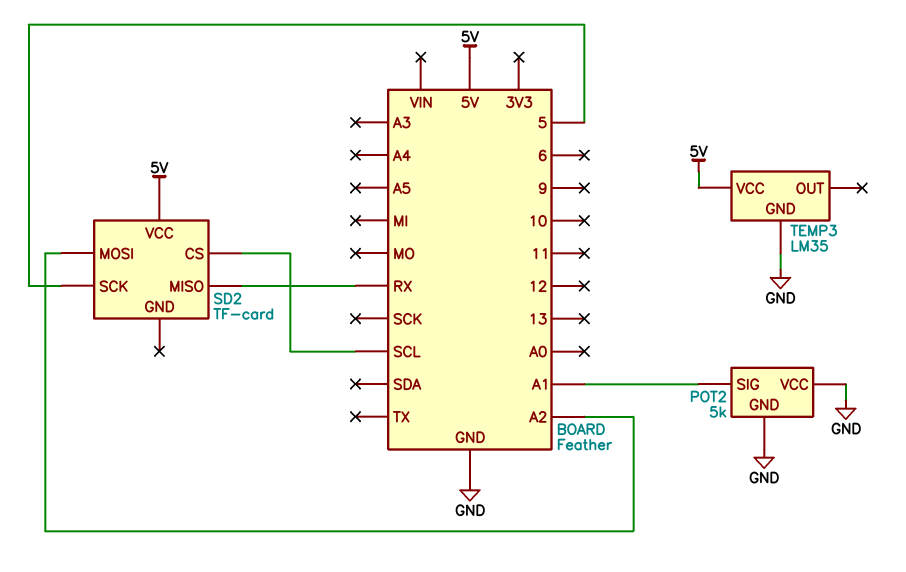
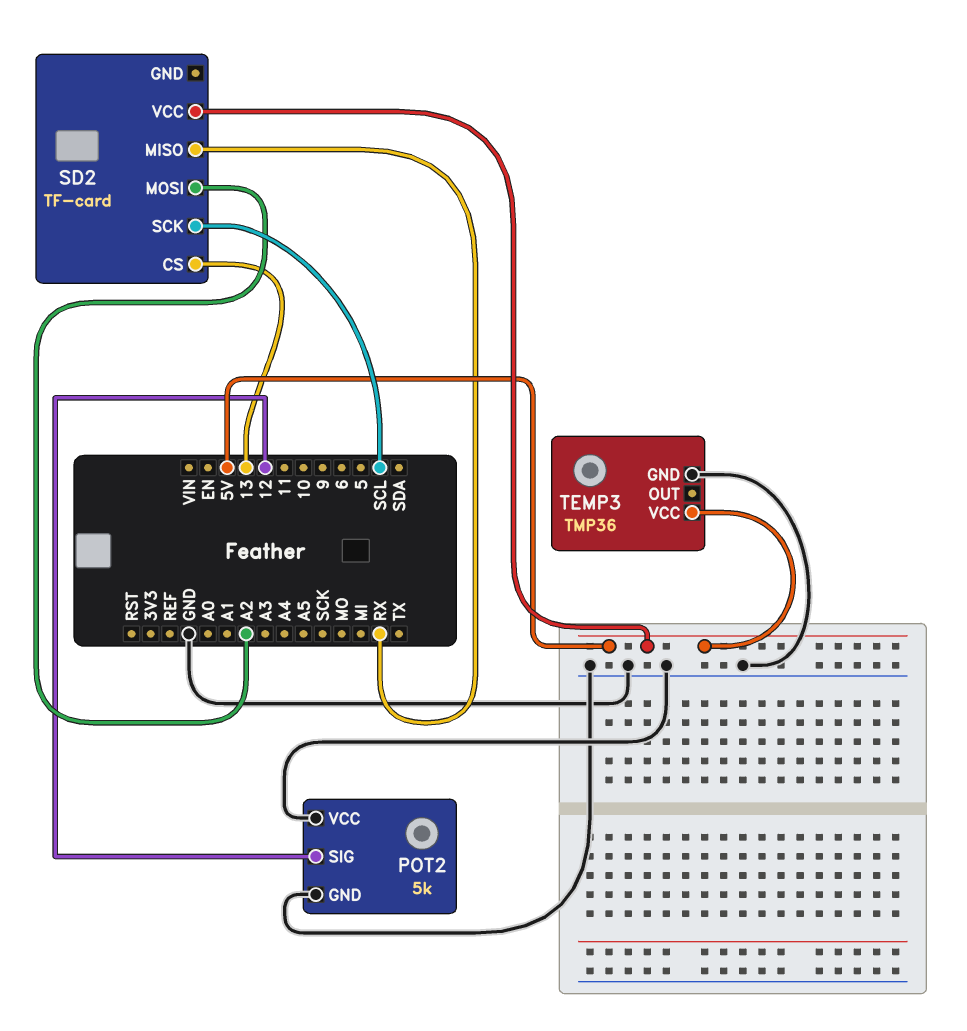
POT2 pin SIG: A1 -> 12
SD2 pin CS: SCL -> 13
SD2 pin SCK: 5 -> SCL
TEMP3: LM35 -> TMP36

